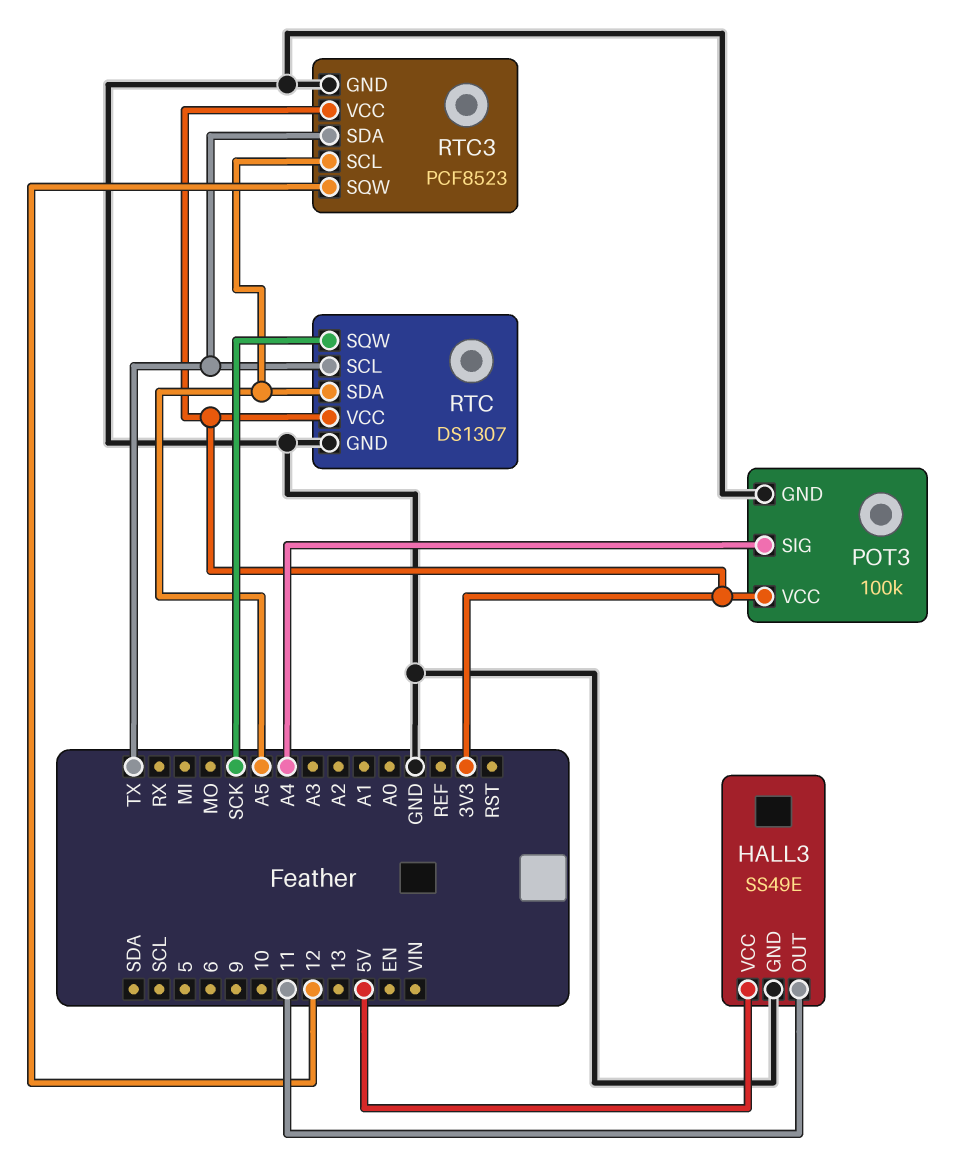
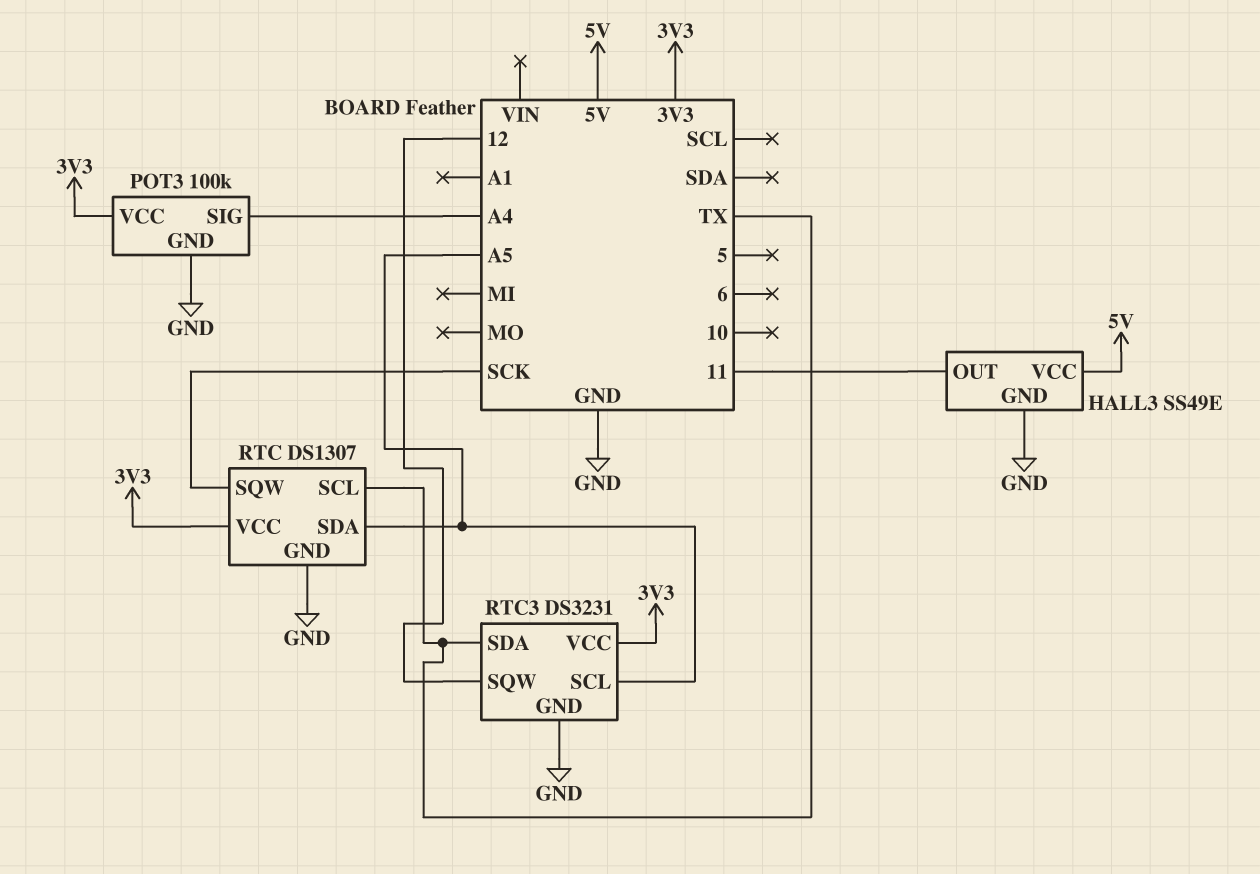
RTC3: PCF8523 -> DS3231

